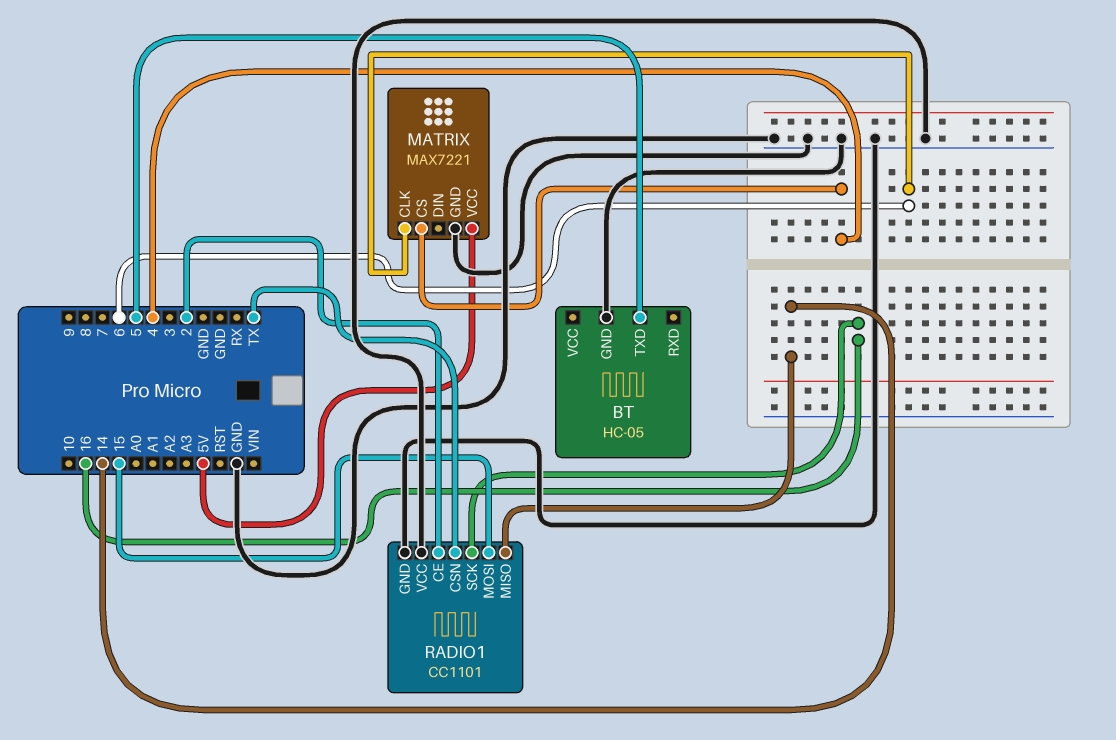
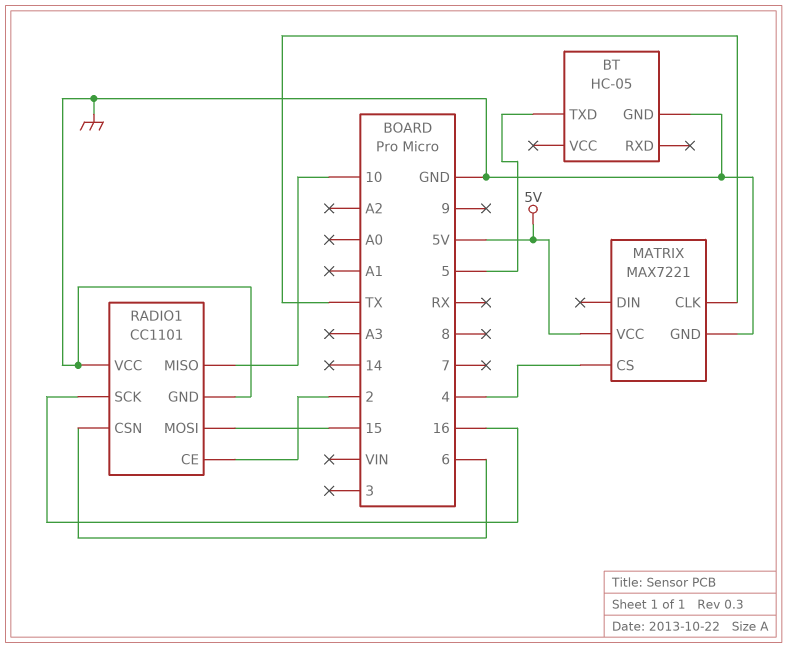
MATRIX pin CLK: 6 -> TX
RADIO1 pin CSN: TX -> 6
RADIO1 pin MISO: 14 -> 10

